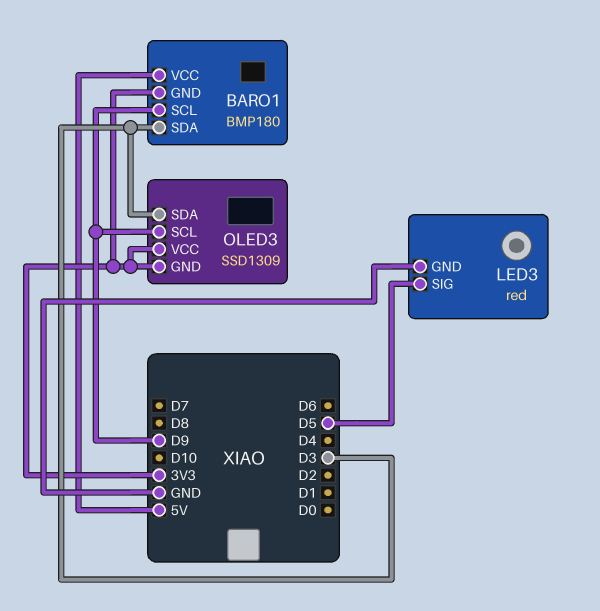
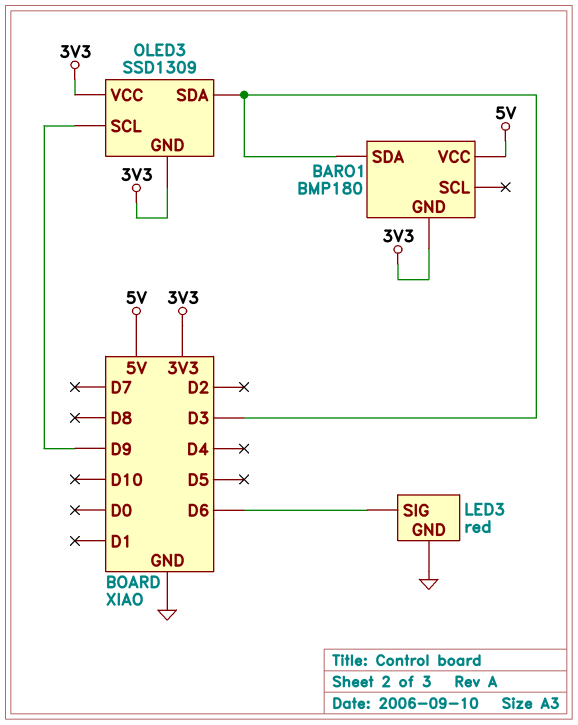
BARO1 pin SCL: D9 -> none
LED3 pin SIG: D5 -> D6

